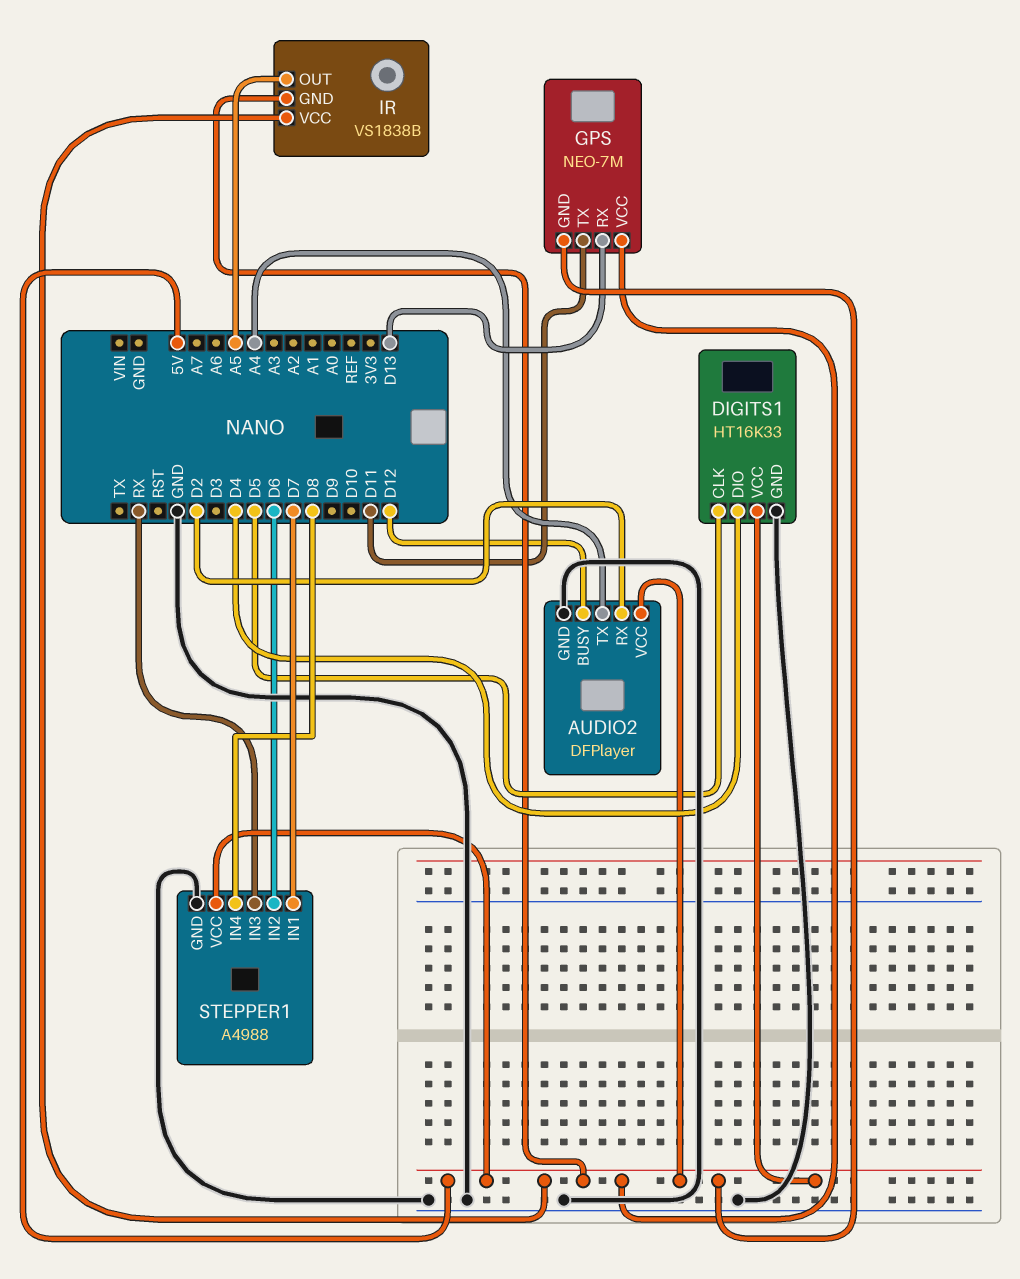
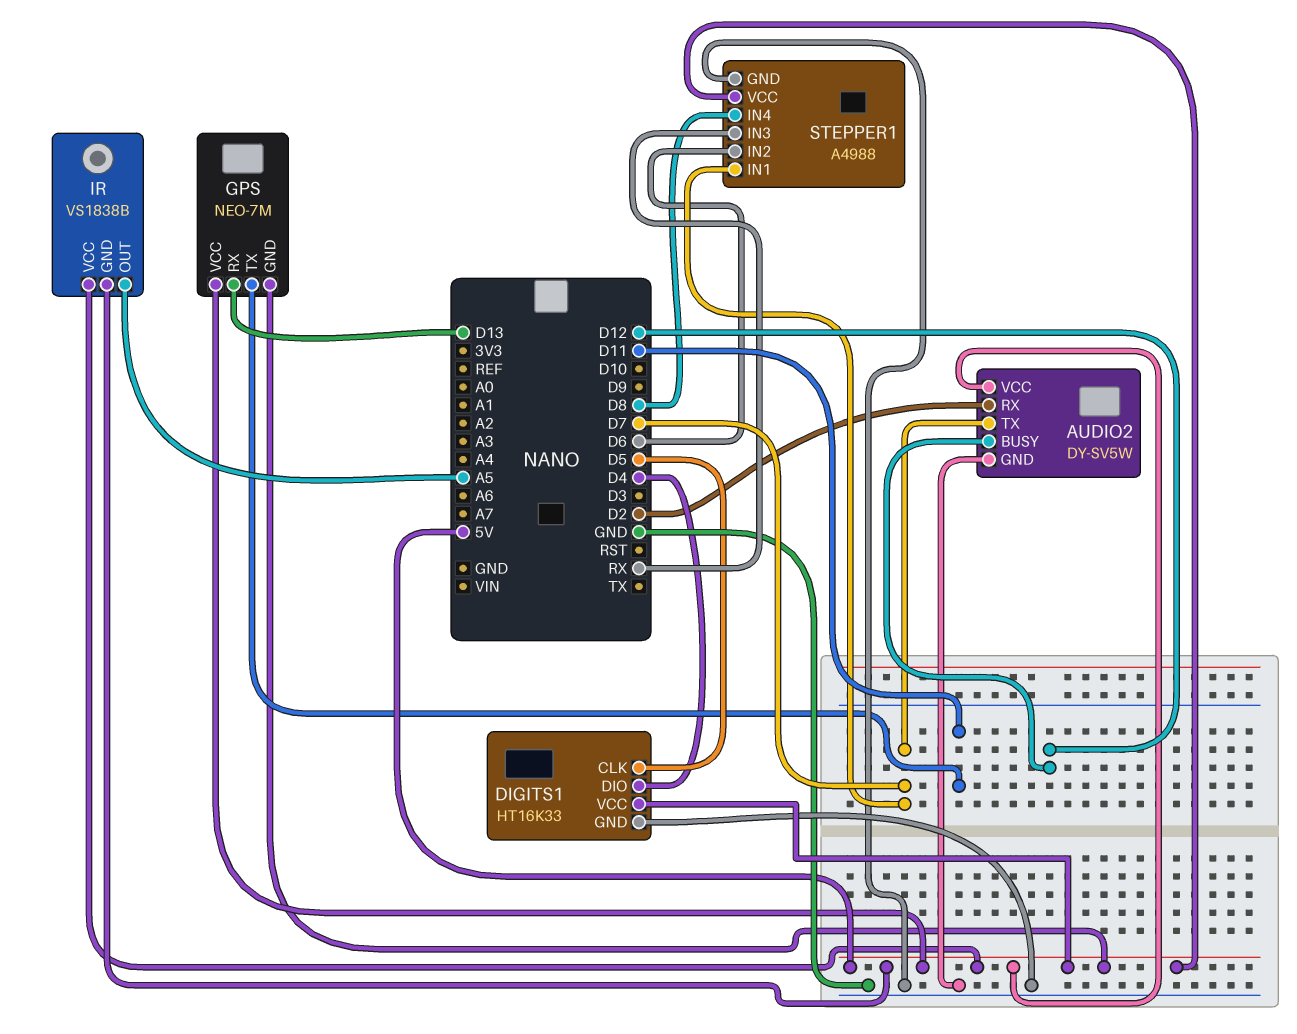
AUDIO2: DFPlayer -> DY-SV5W
AUDIO2 pin TX: A4 -> D7

